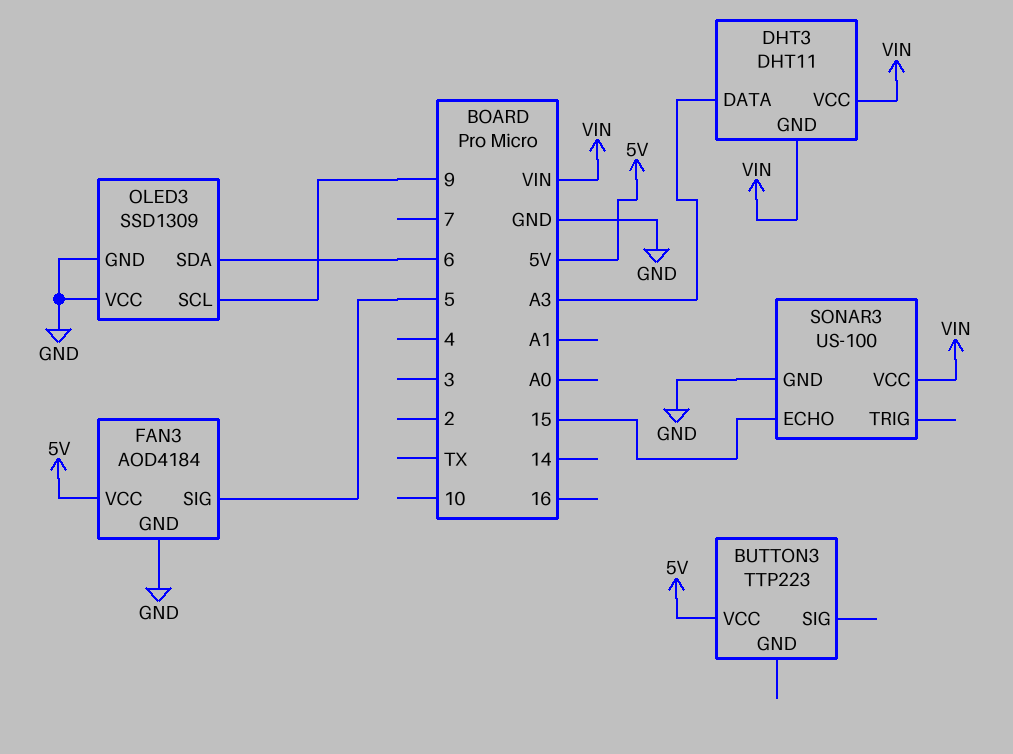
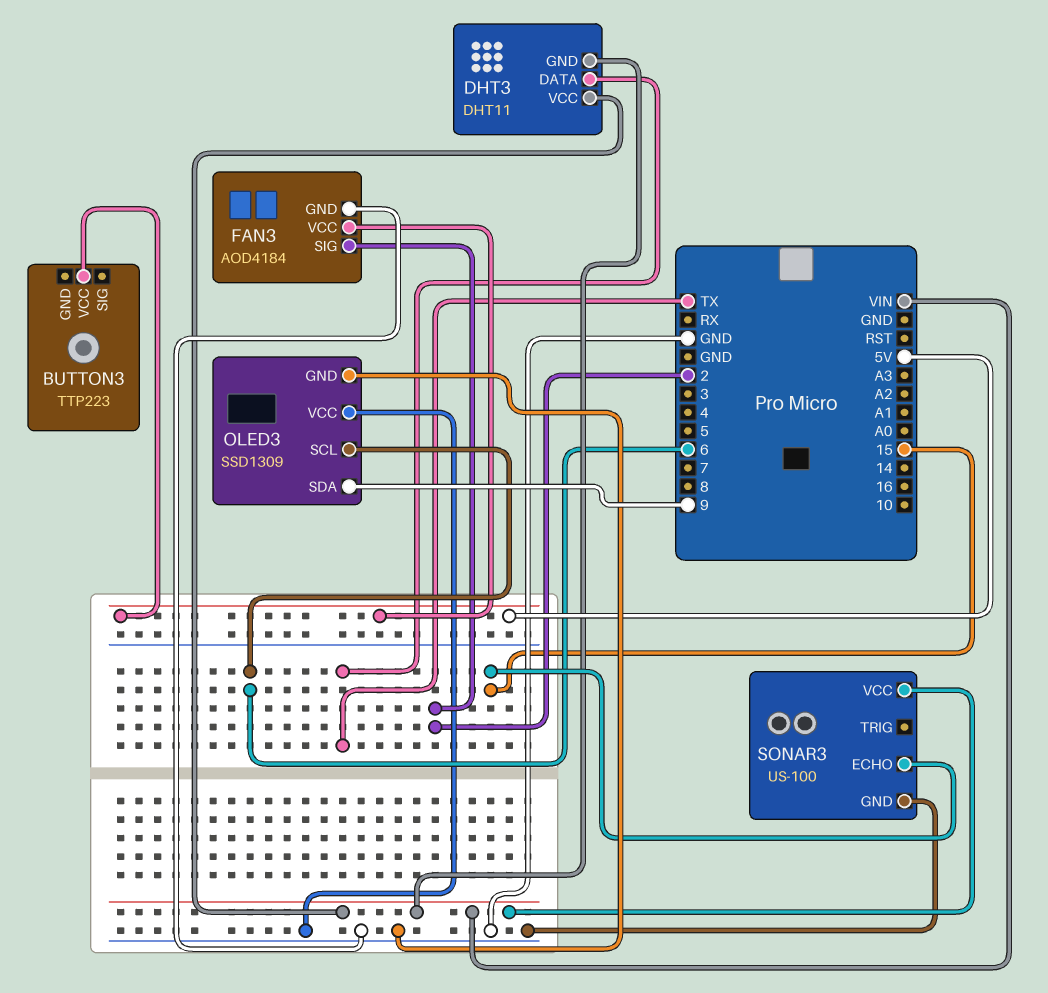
DHT3 pin DATA: A3 -> TX
FAN3 pin SIG: 5 -> 2
OLED3 pin SCL: 9 -> 6
OLED3 pin SDA: 6 -> 9

